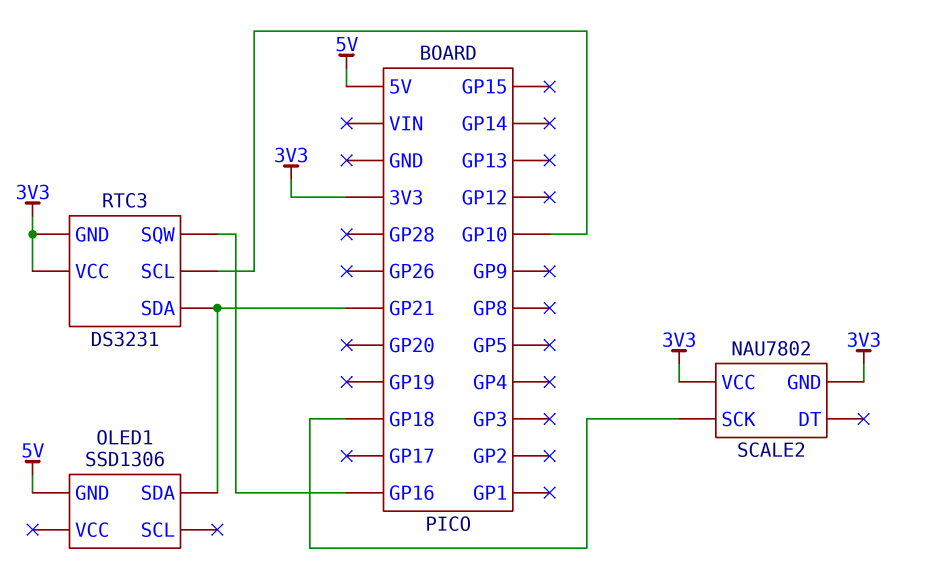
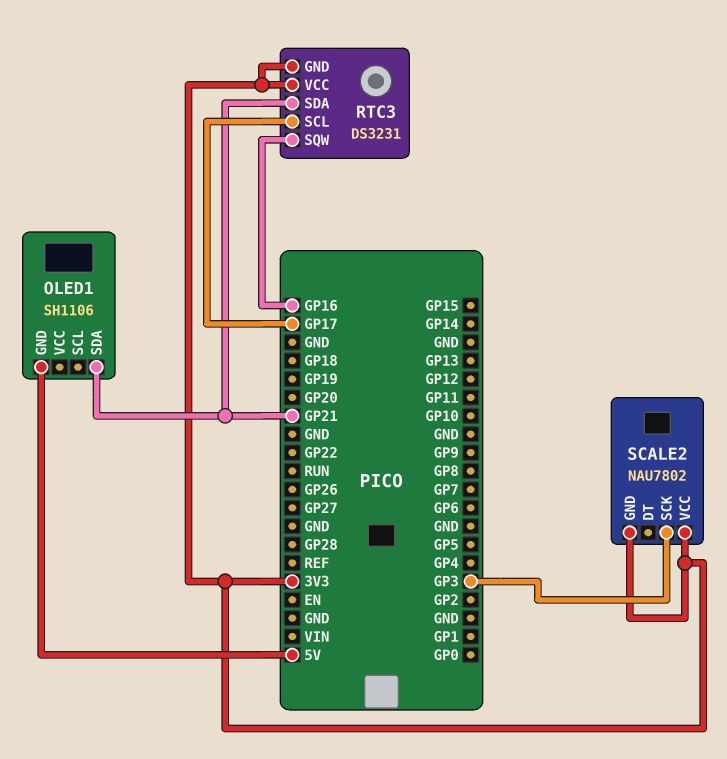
OLED1: SSD1306 -> SH1106
RTC3 pin SCL: GP10 -> GP17
SCALE2 pin SCK: GP18 -> GP3

